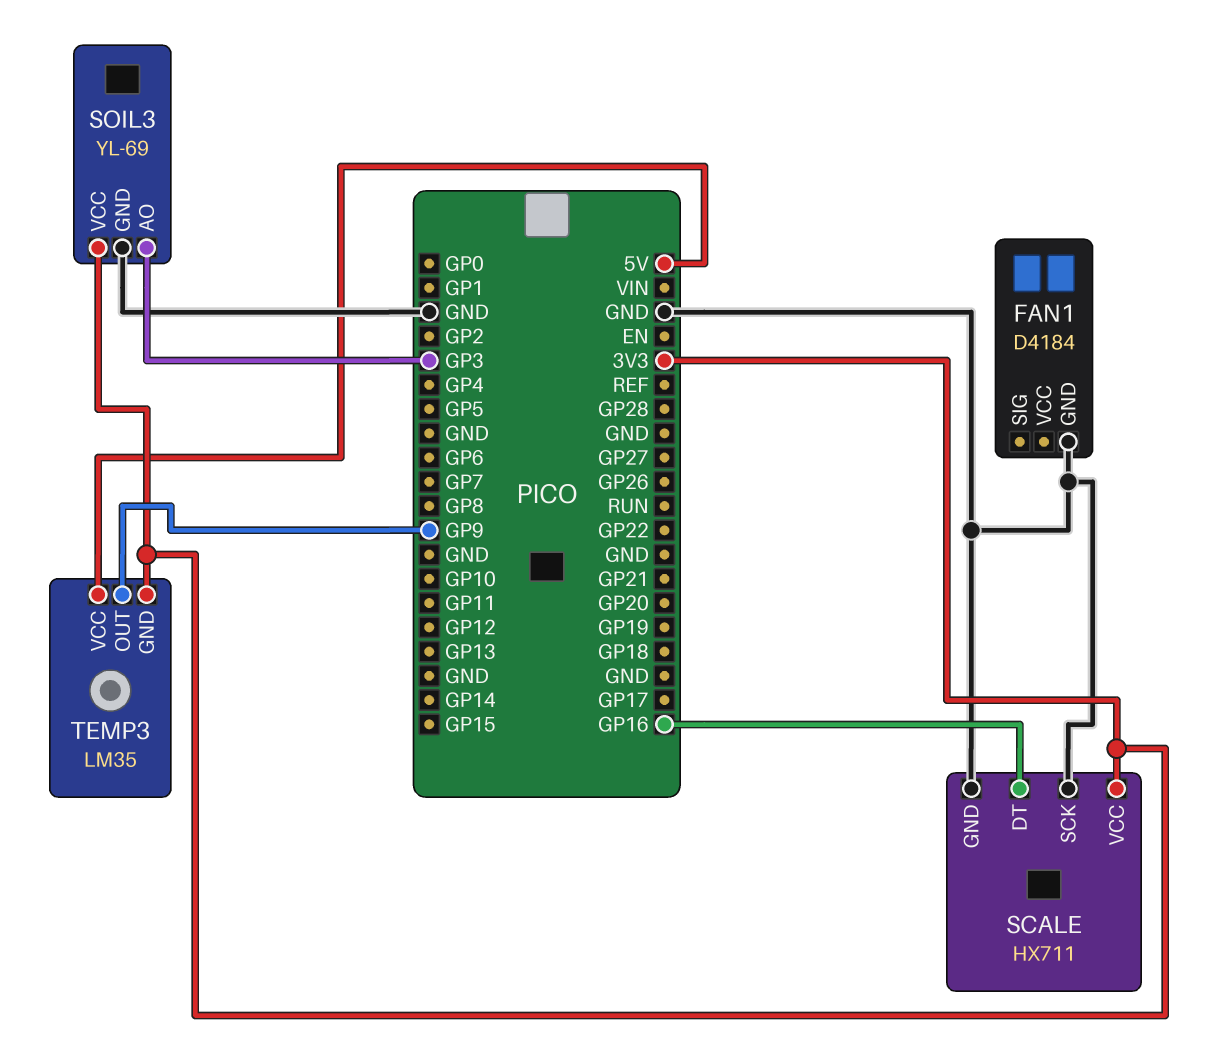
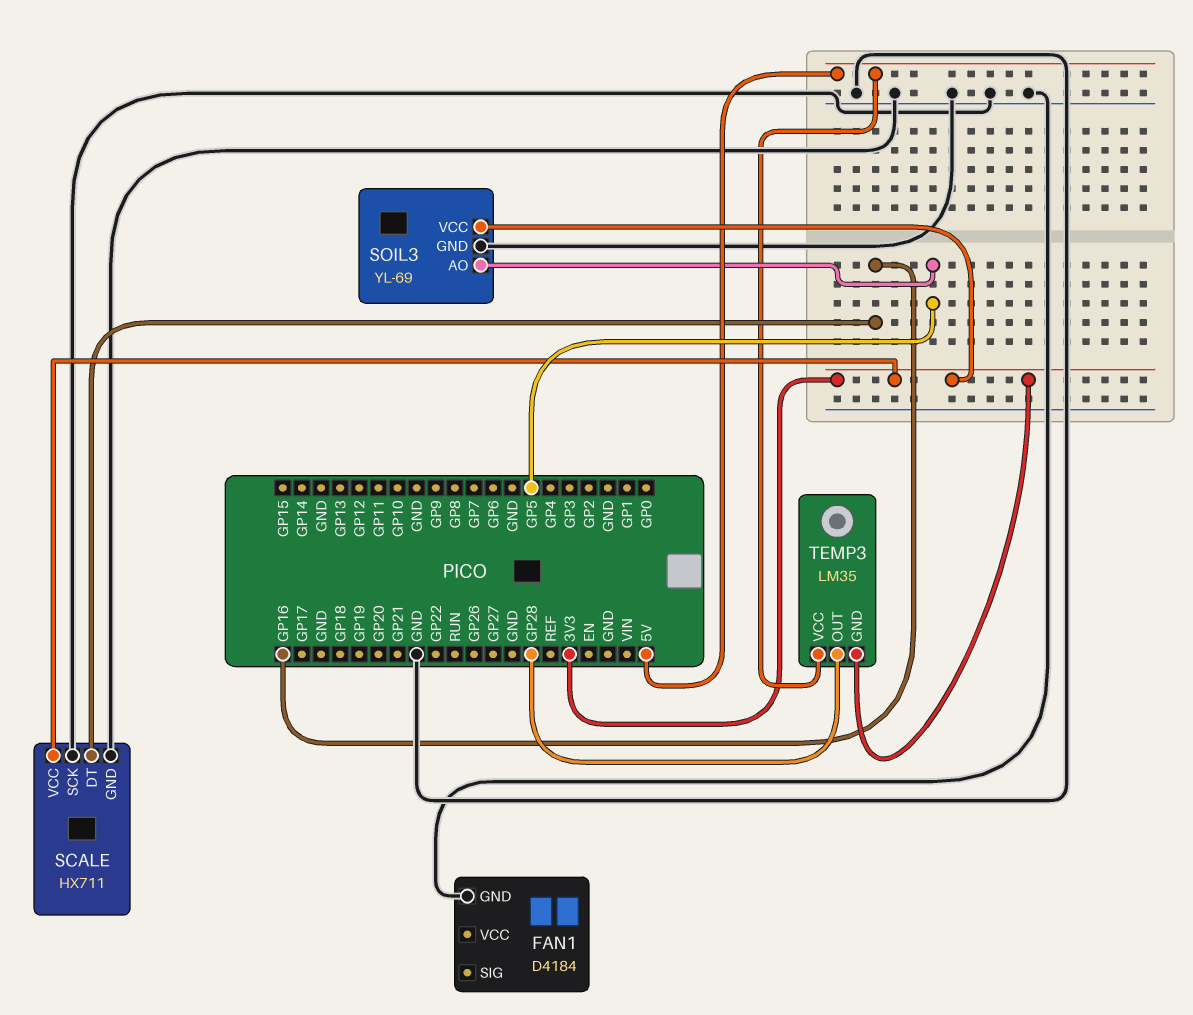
SOIL3 pin AO: GP3 -> GP5
TEMP3 pin OUT: GP9 -> GP28

